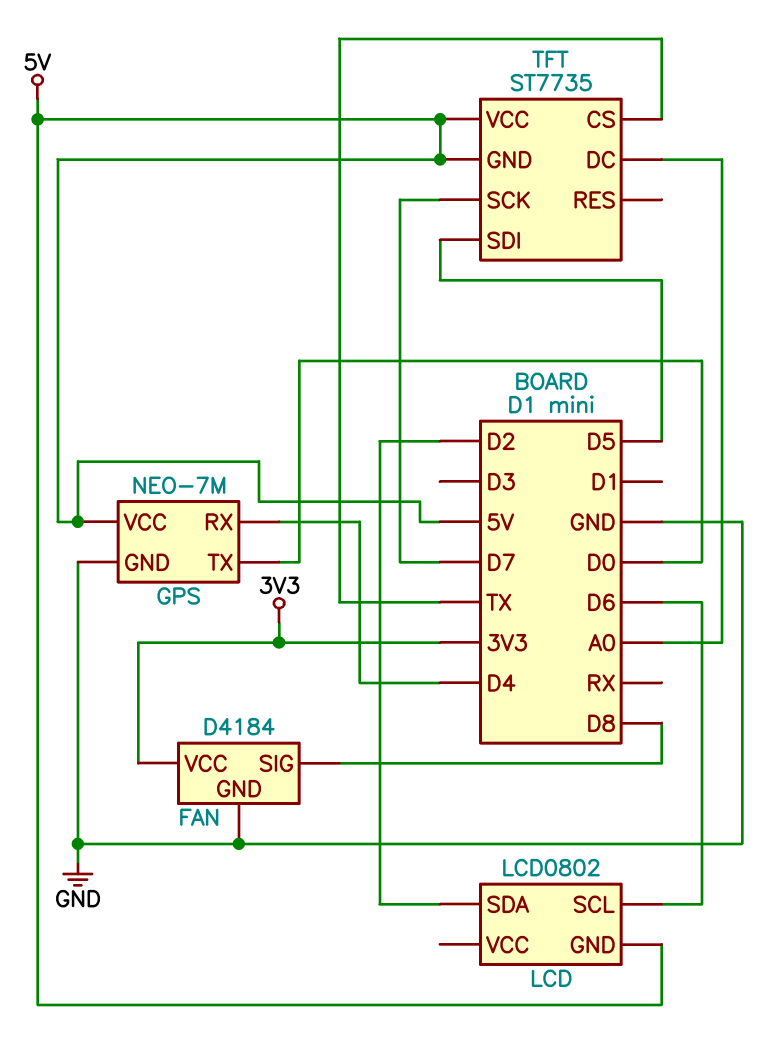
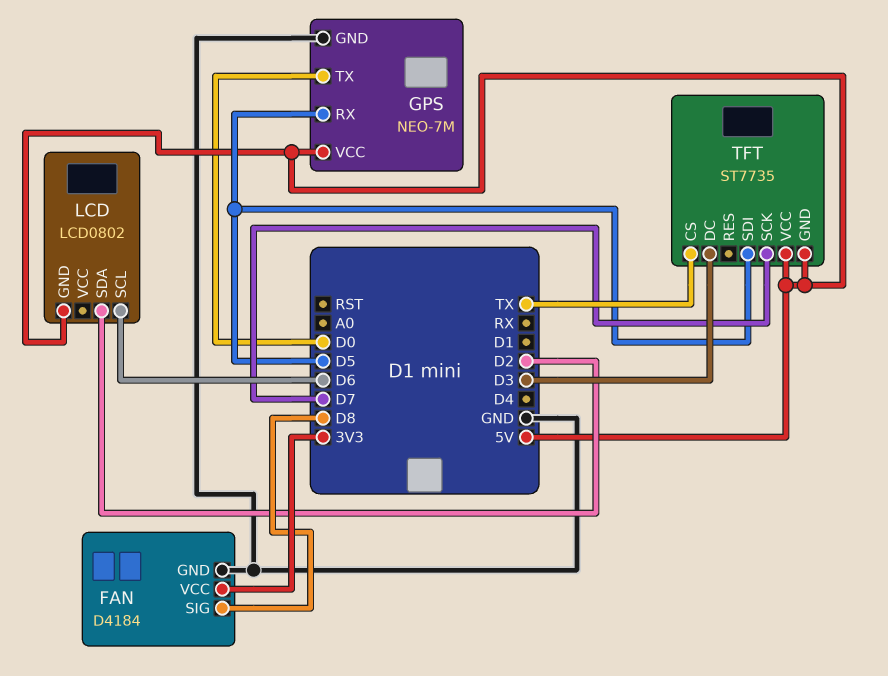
GPS pin RX: D4 -> D5
TFT pin DC: A0 -> D3

